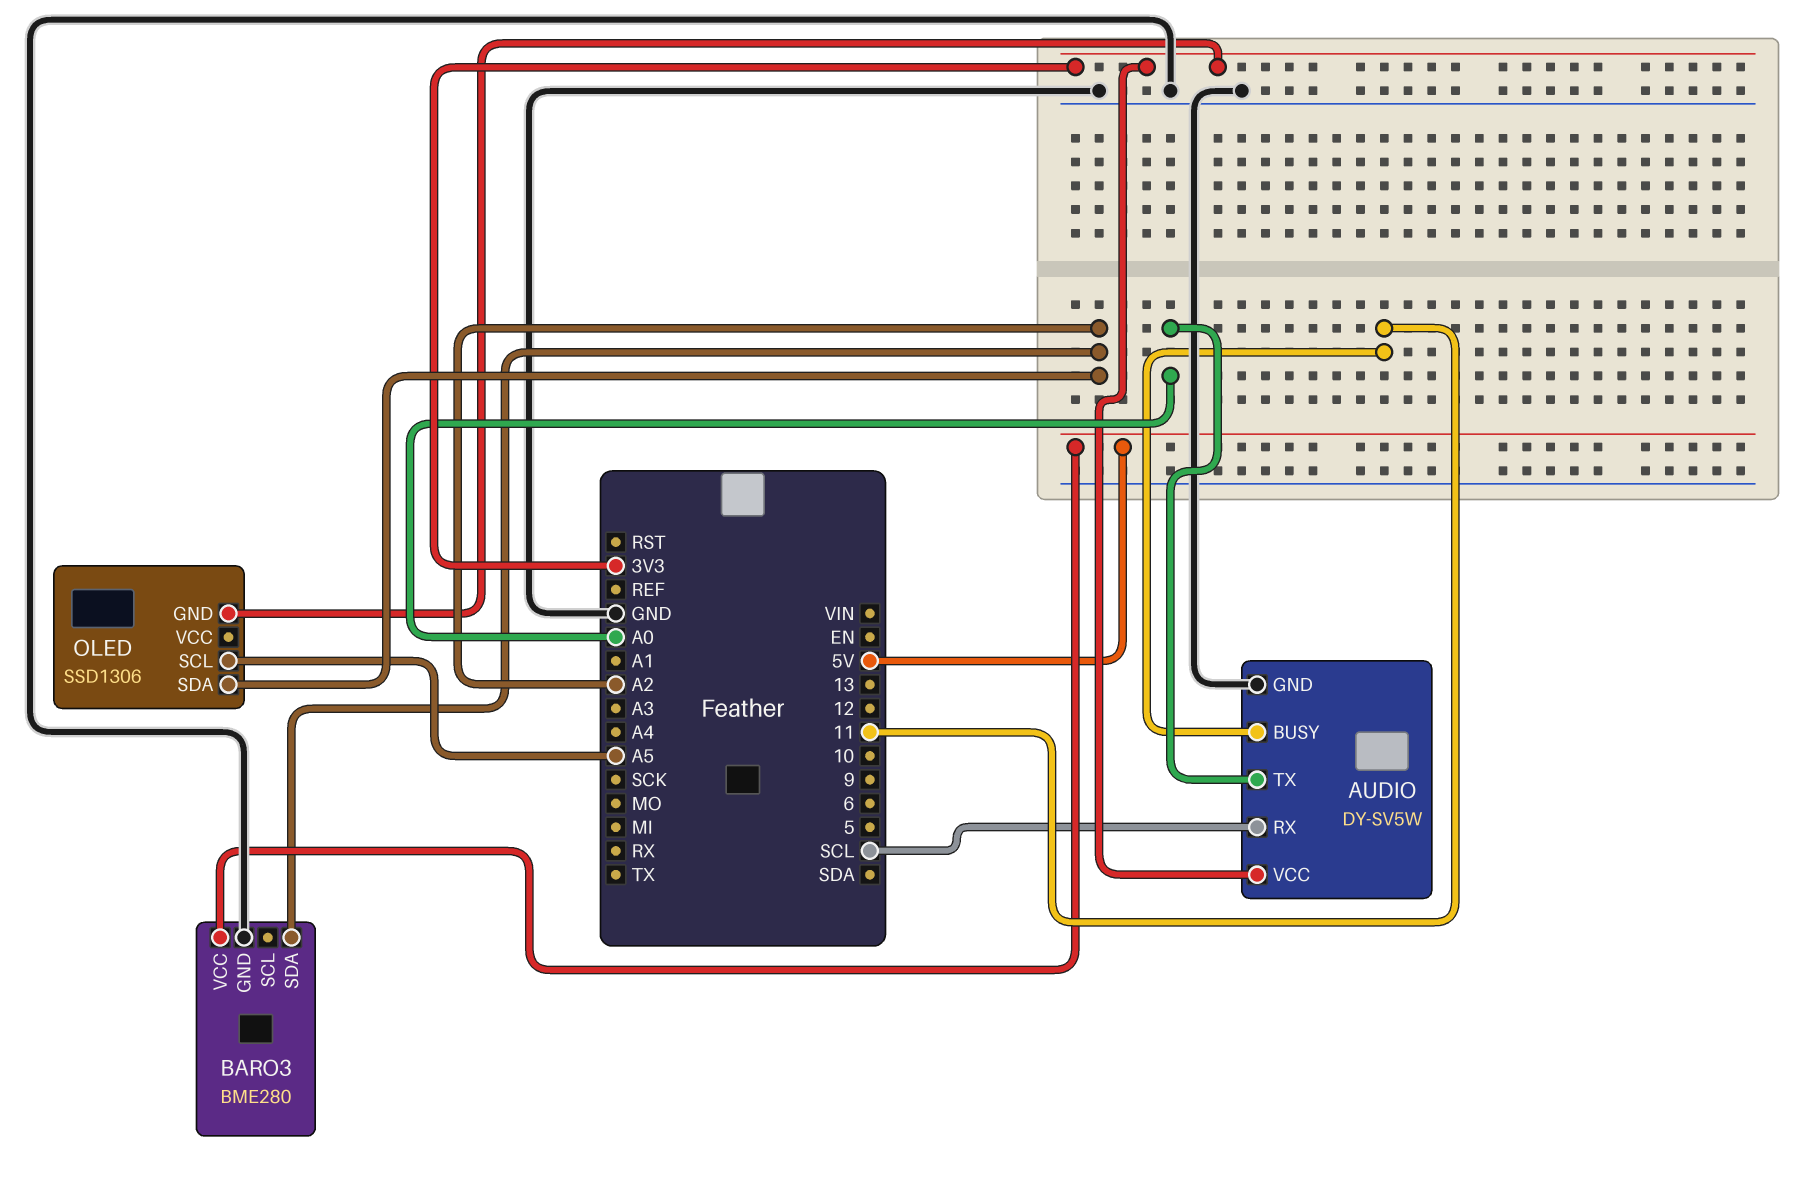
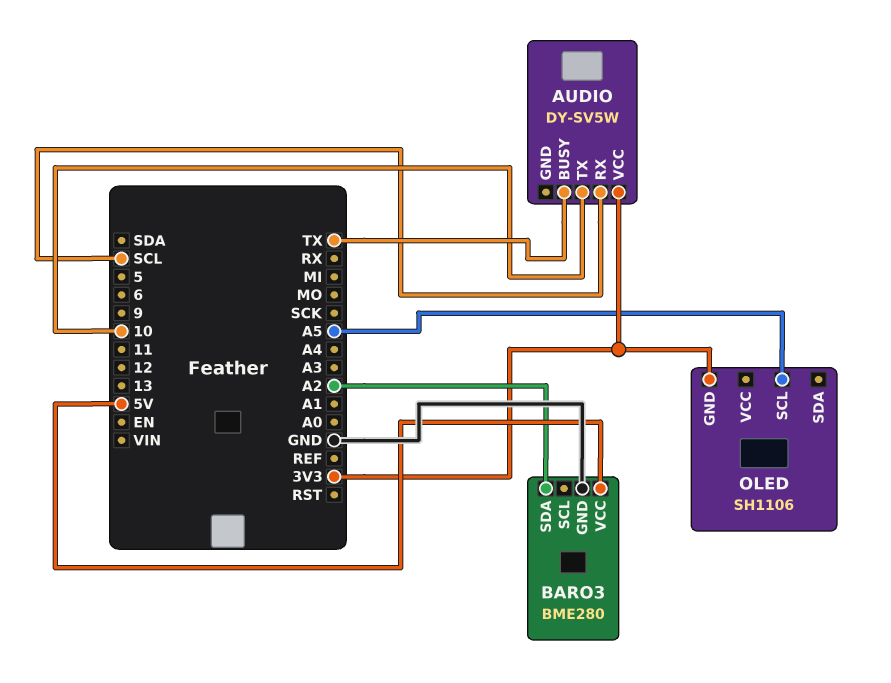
AUDIO pin BUSY: 11 -> TX
AUDIO pin GND: GND -> none
AUDIO pin TX: A0 -> 10
OLED: SSD1306 -> SH1106
OLED pin SDA: A2 -> none

